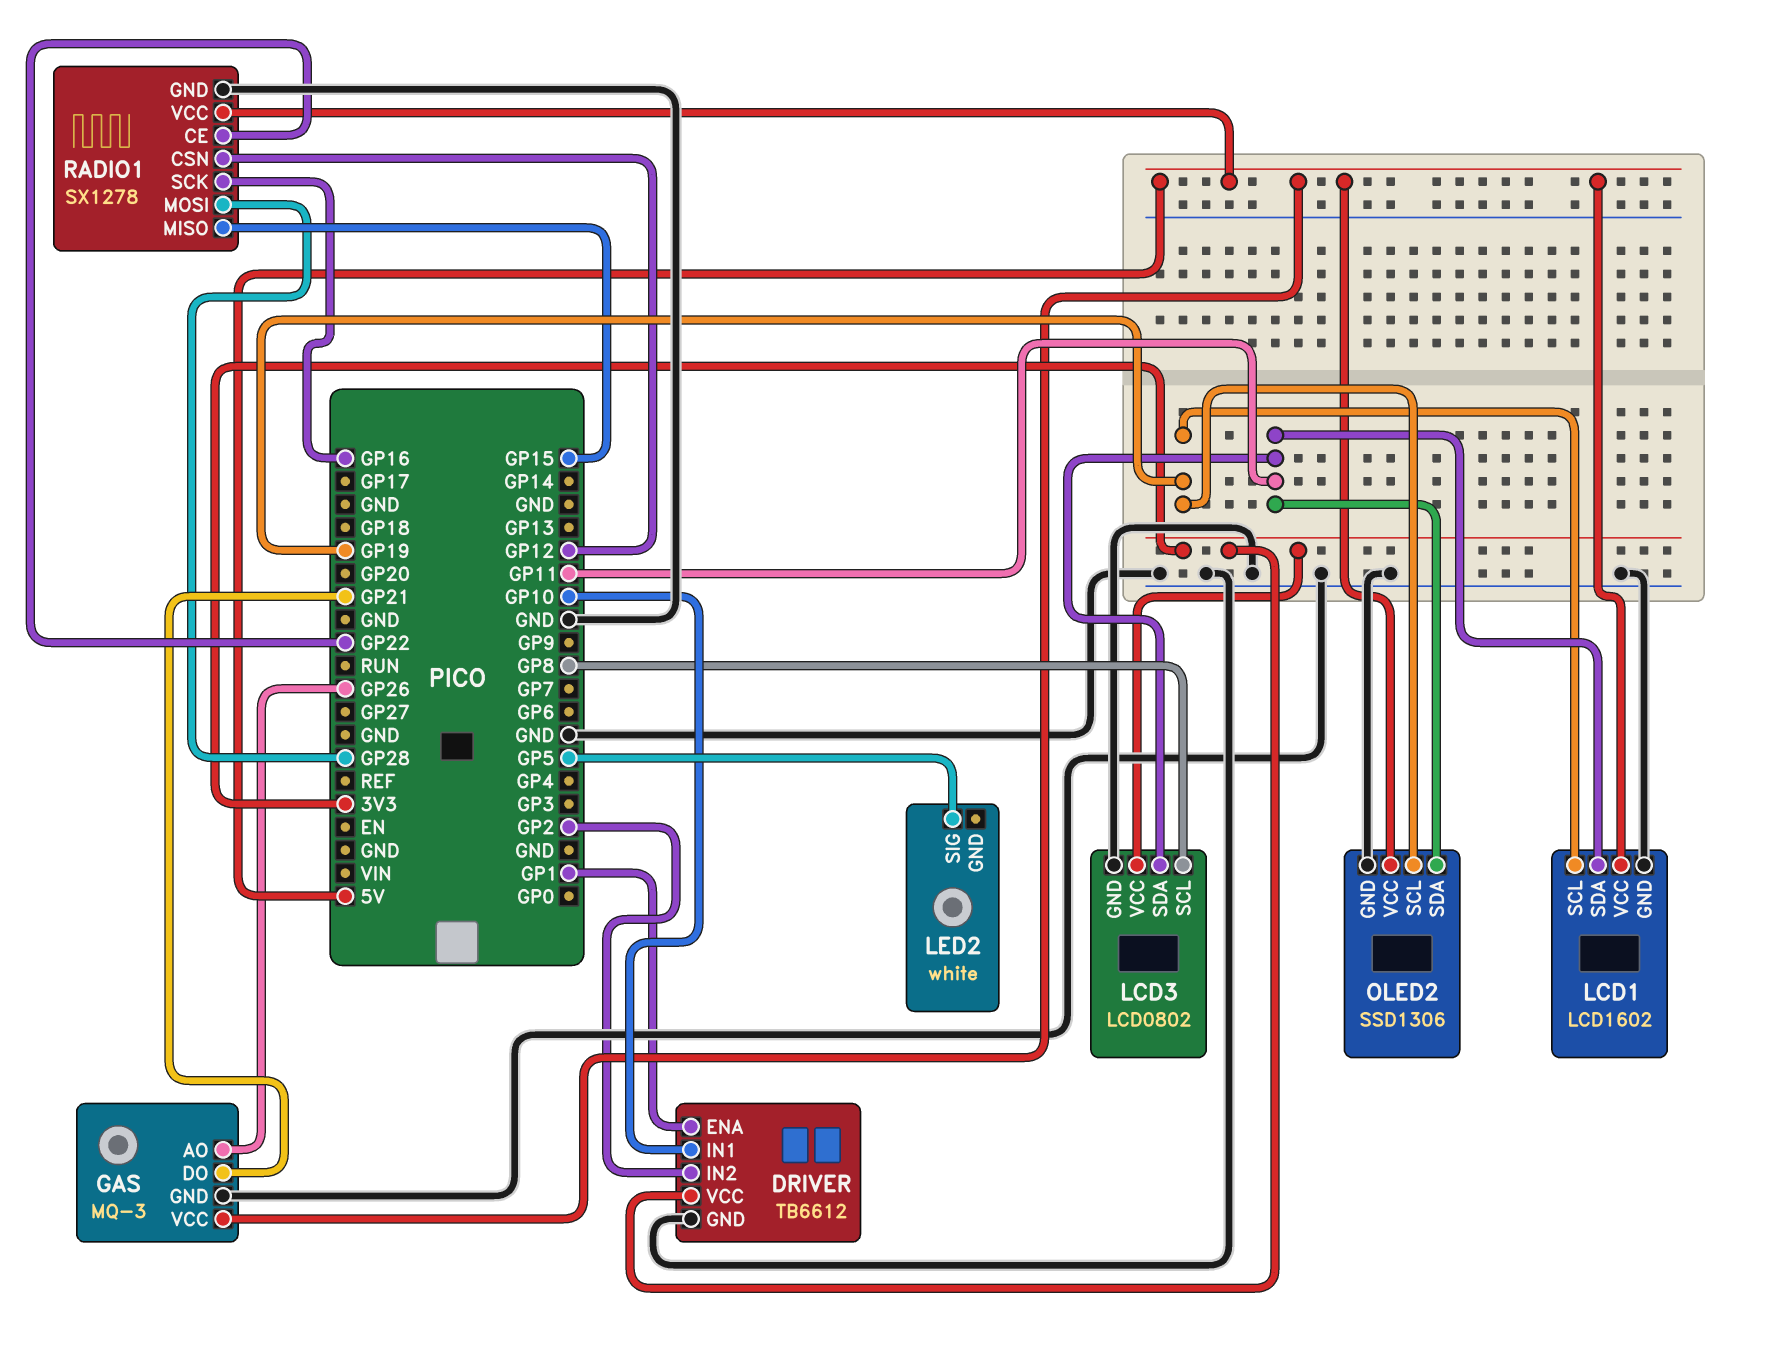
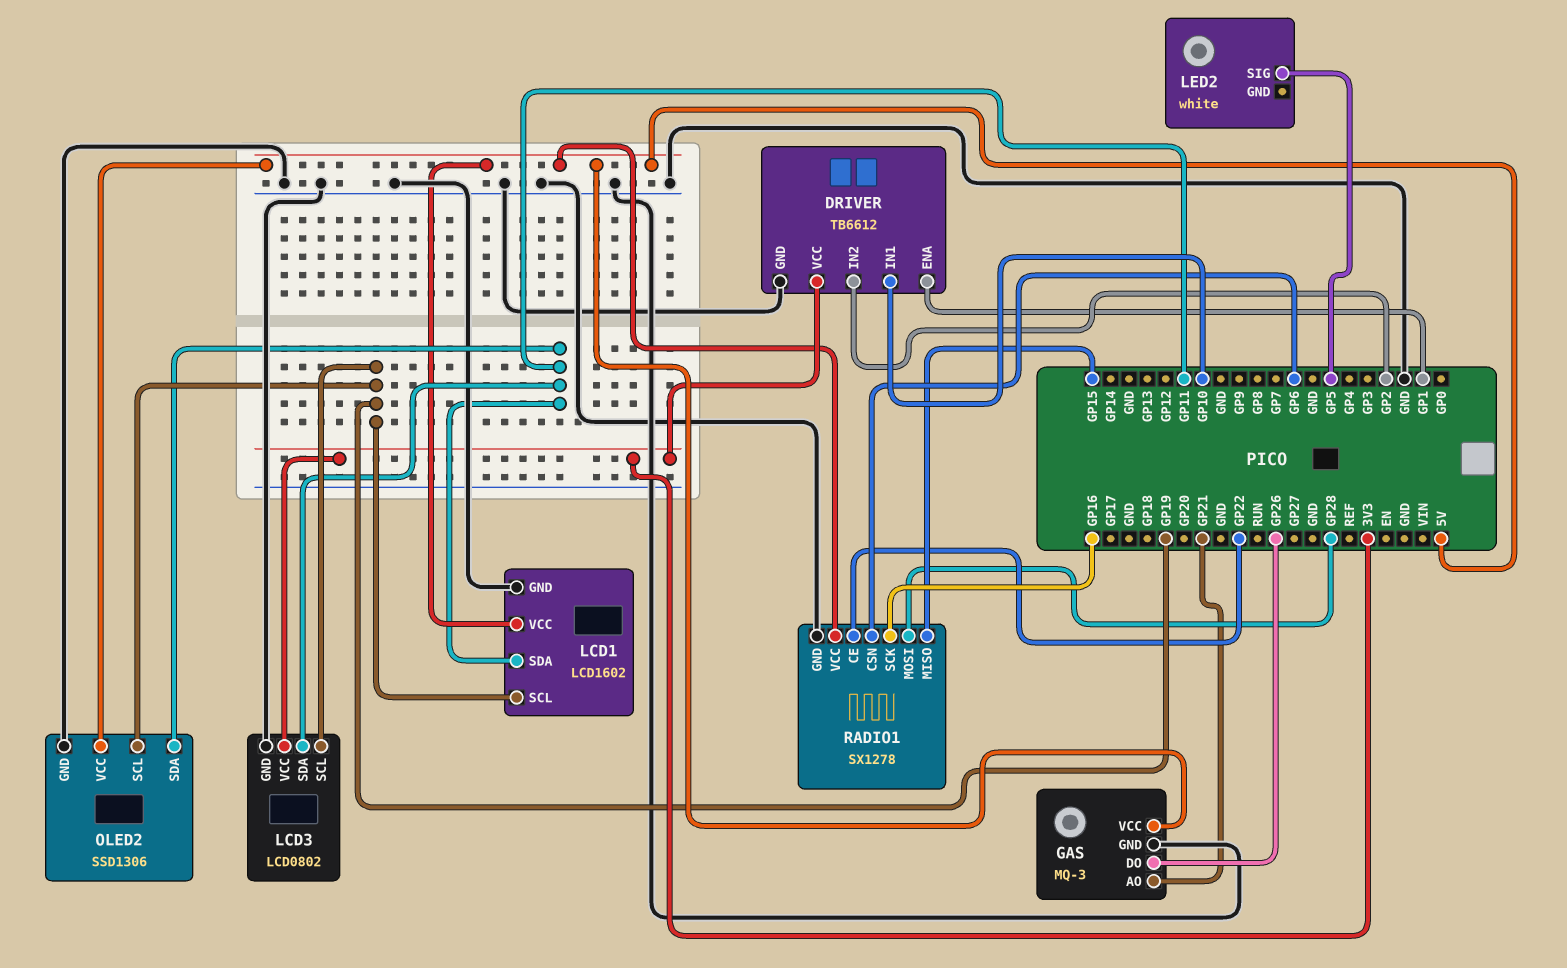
GAS pin AO: GP26 -> GP21
GAS pin DO: GP21 -> GP26
LCD3 pin SCL: GP8 -> GP19
RADIO1 pin CSN: GP12 -> GP6

